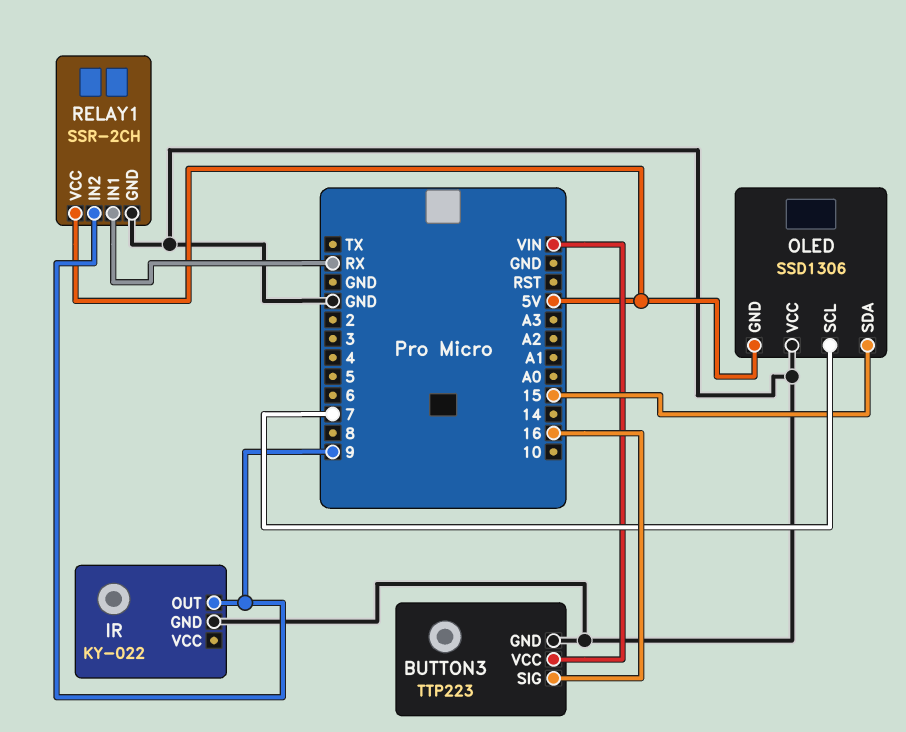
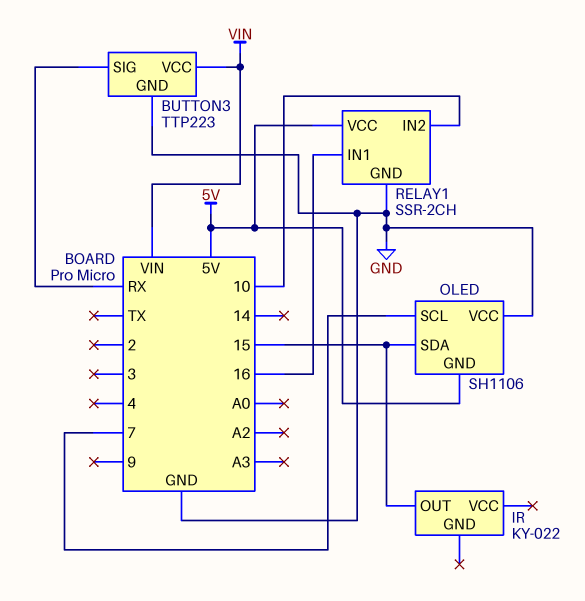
BUTTON3 pin SIG: 16 -> RX
IR pin GND: GND -> none
IR pin OUT: 9 -> 15
OLED: SSD1306 -> SH1106
RELAY1 pin IN1: RX -> 16
RELAY1 pin IN2: 9 -> 10

